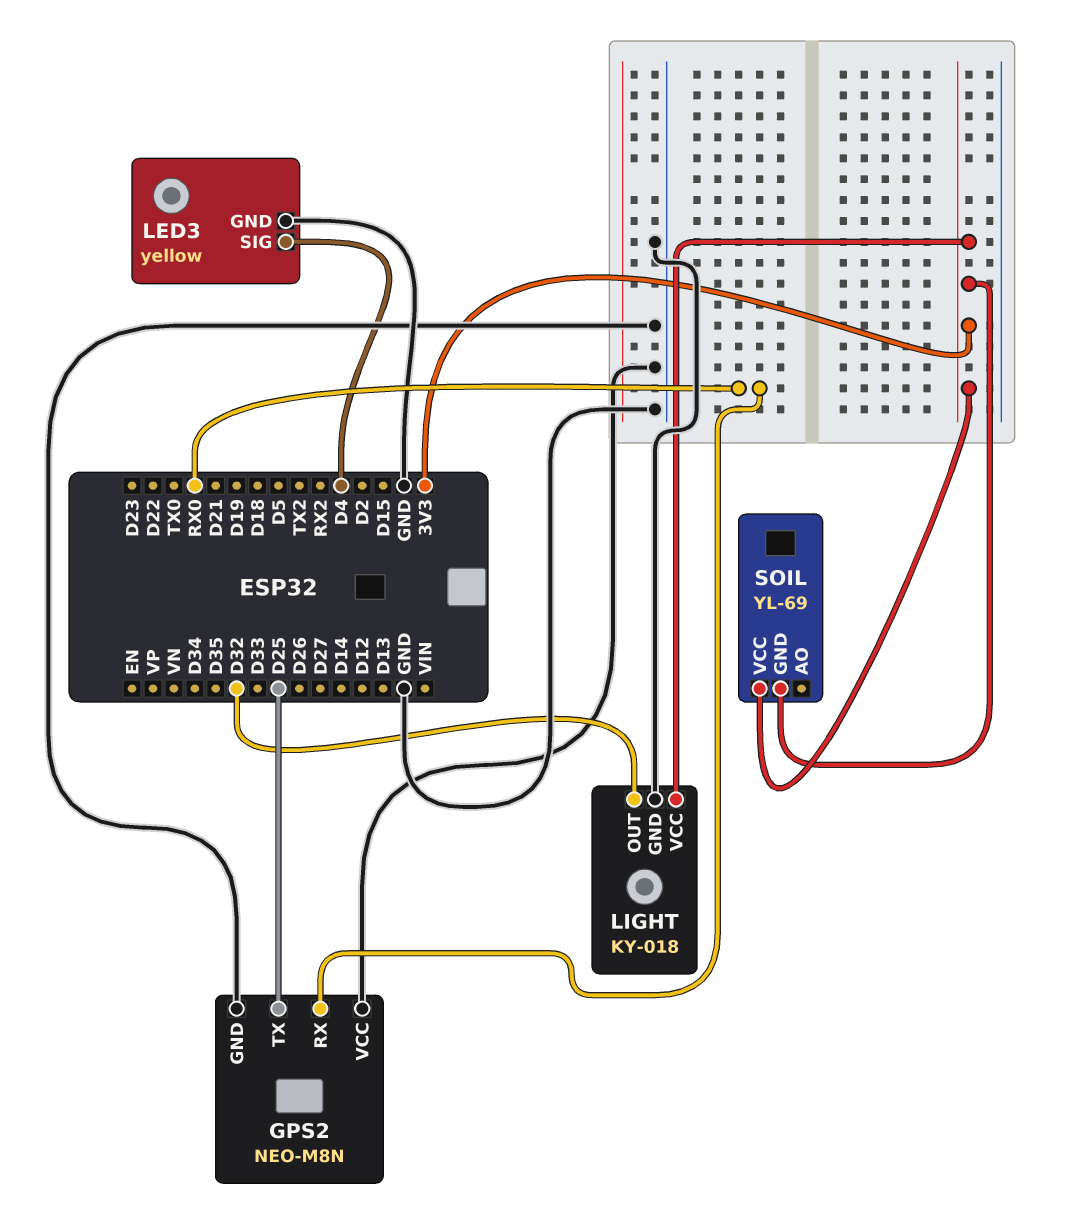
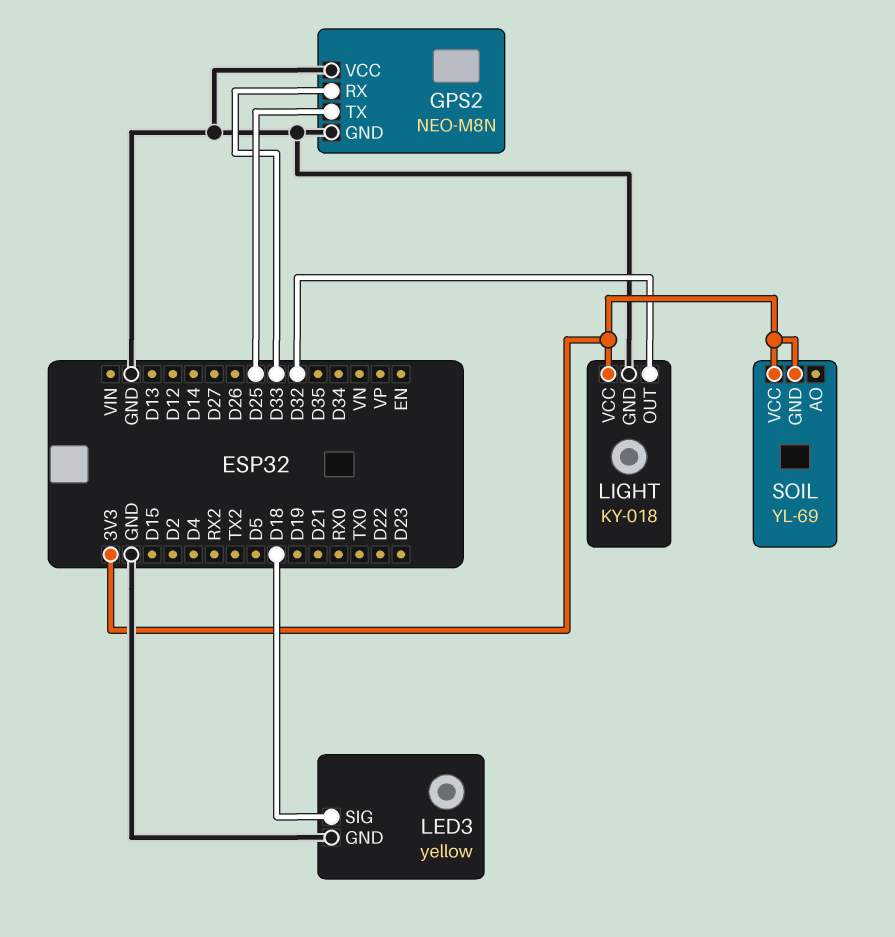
GPS2 pin RX: RX0 -> D33
LED3 pin SIG: D4 -> D18

